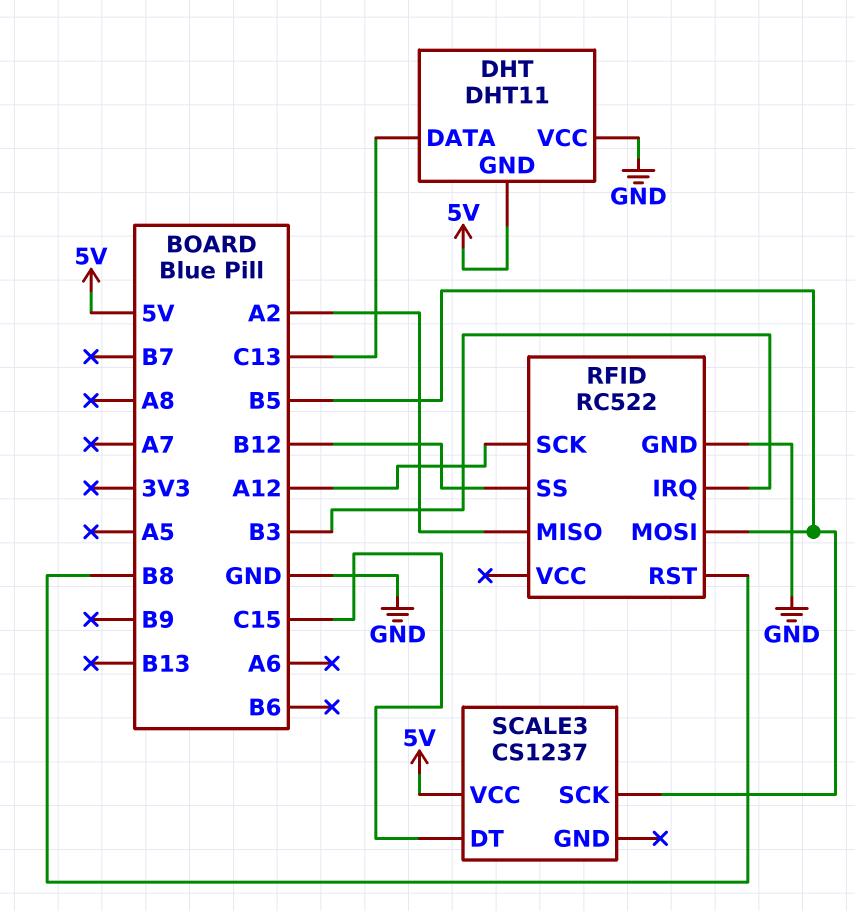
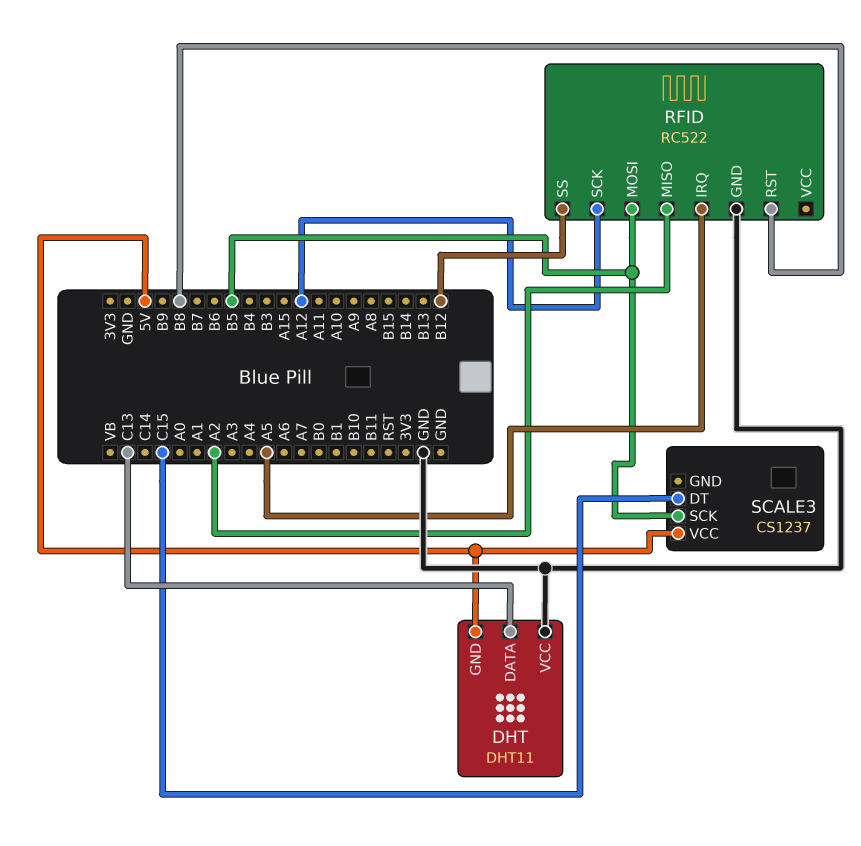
RFID pin IRQ: B3 -> A5

